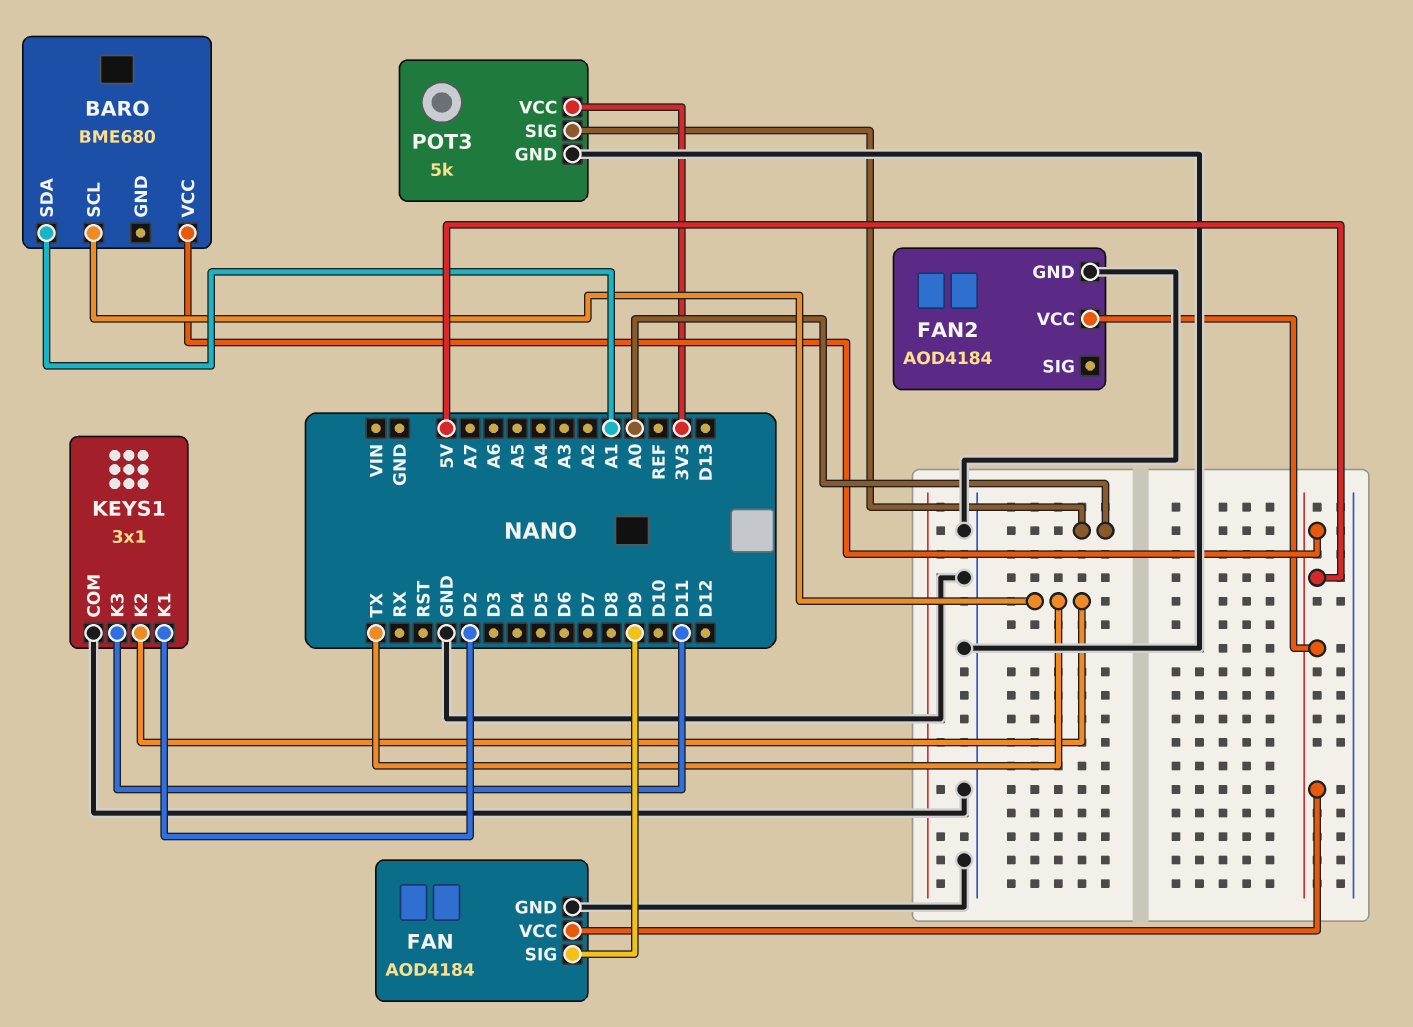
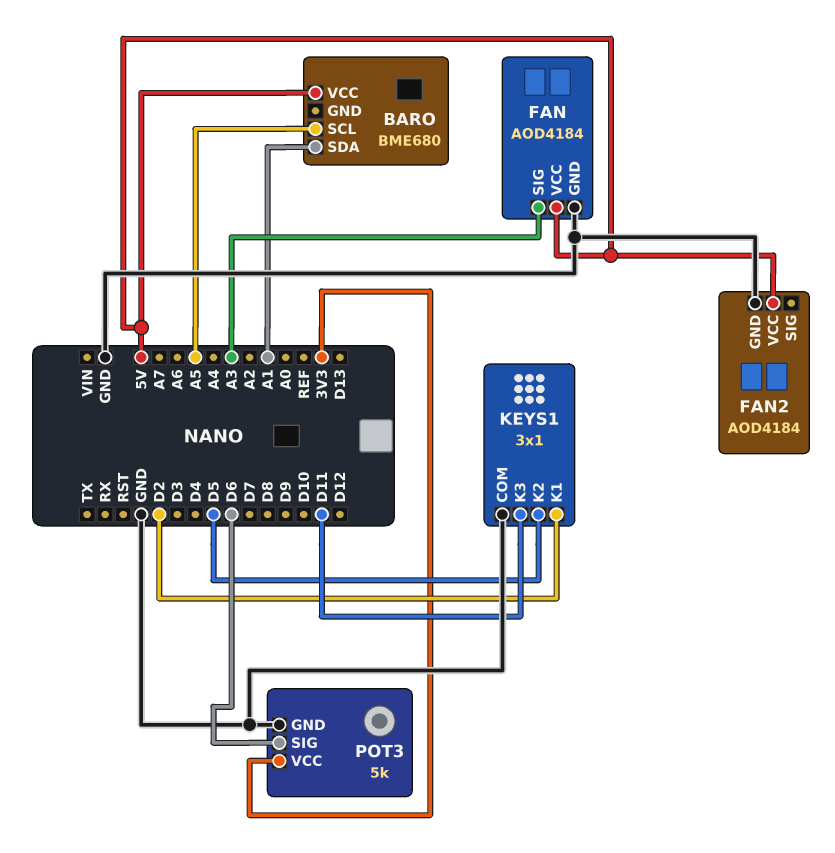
BARO pin SCL: TX -> A5
FAN pin SIG: D9 -> A3
KEYS1 pin K2: TX -> D5
POT3 pin SIG: A0 -> D6

